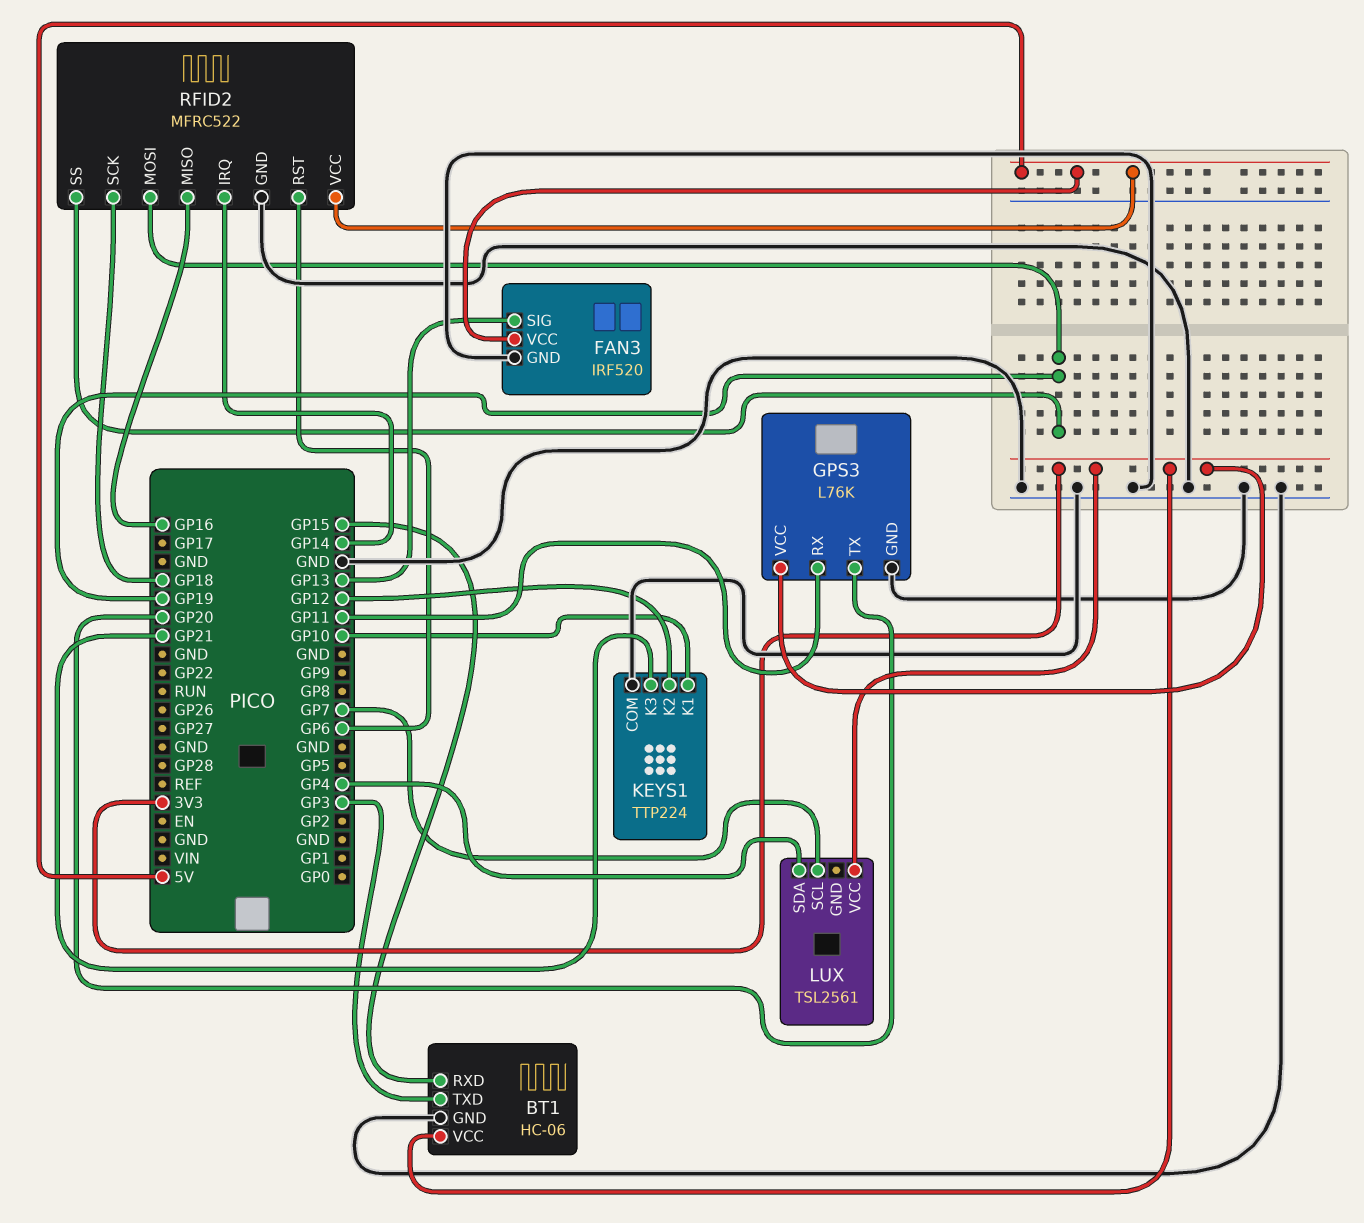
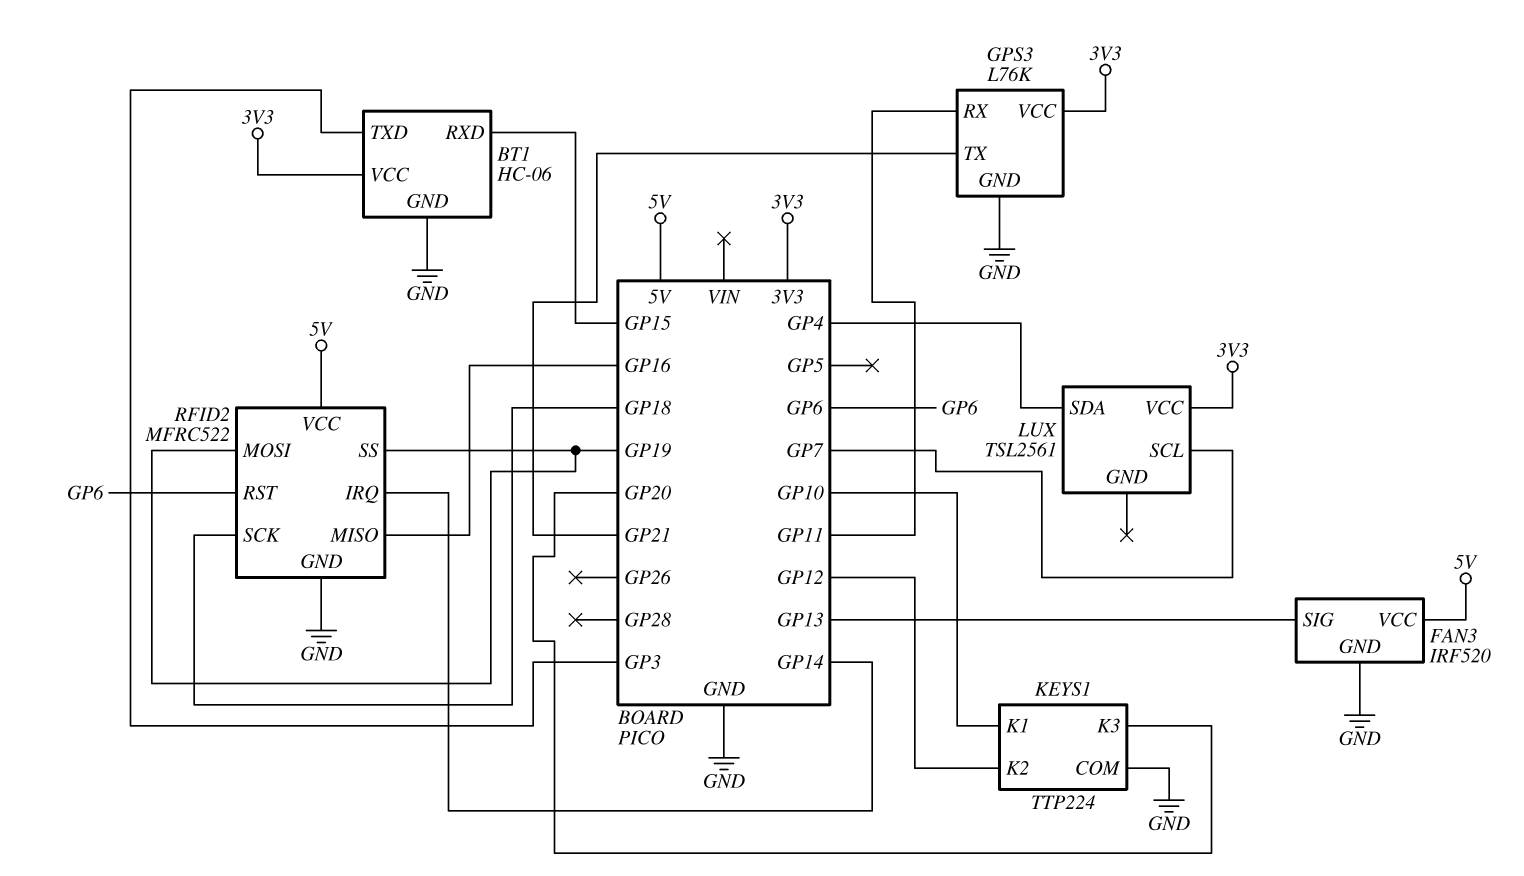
GPS3 pin TX: GP20 -> GP21
KEYS1 pin K3: GP21 -> GP20

